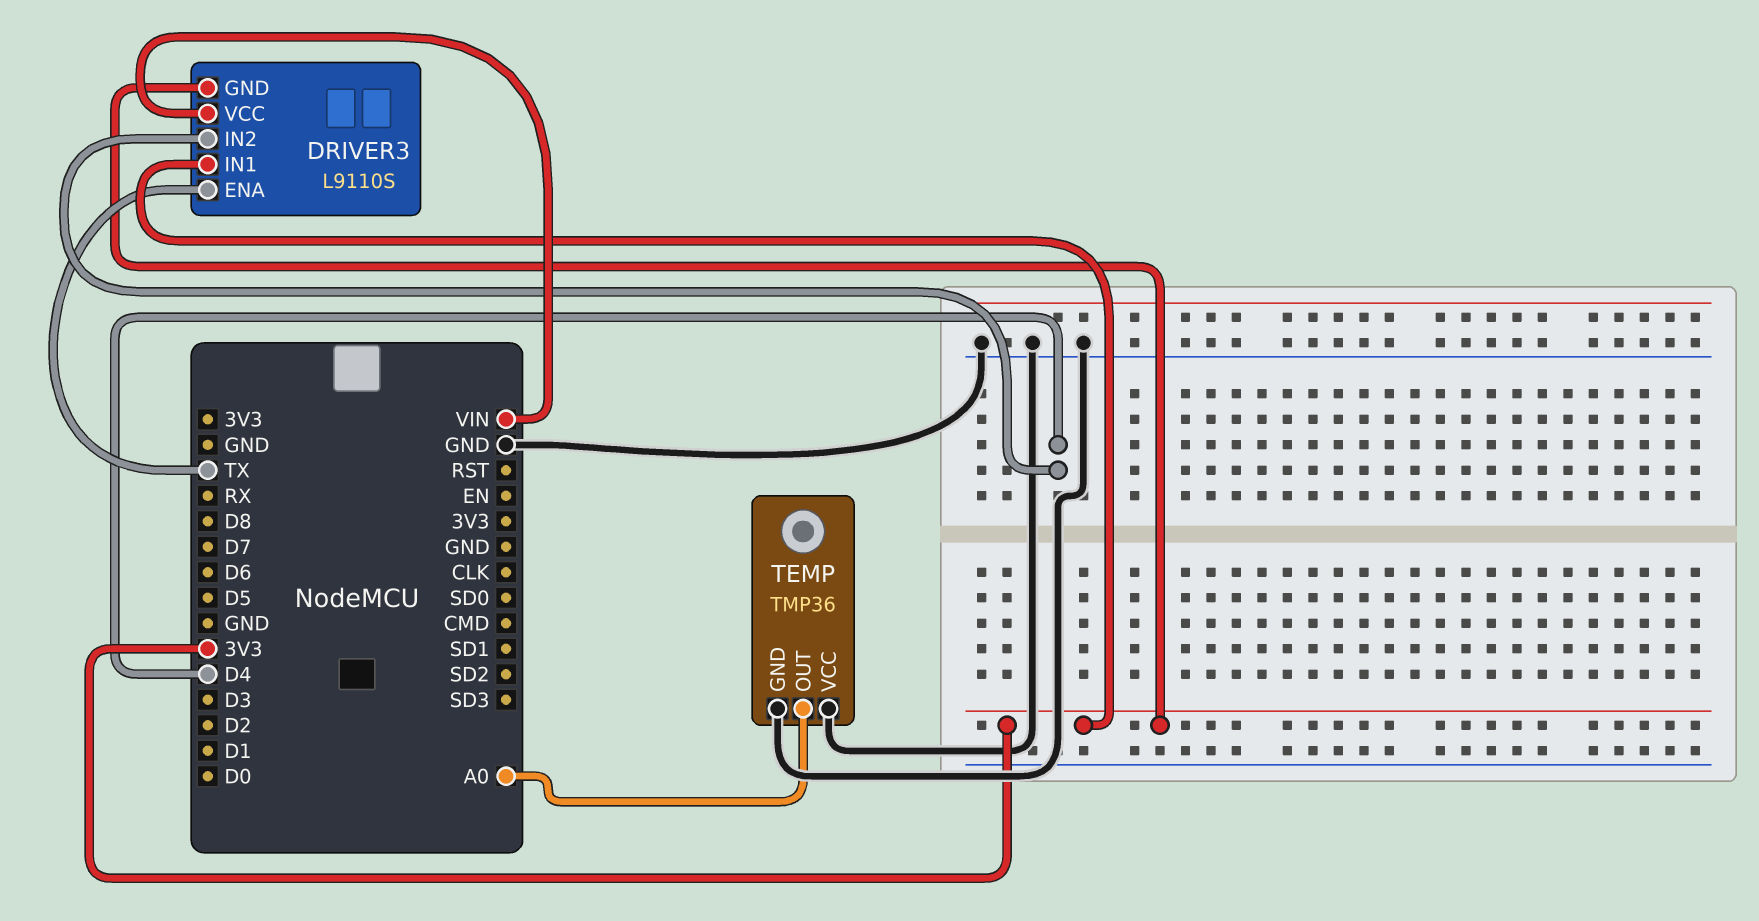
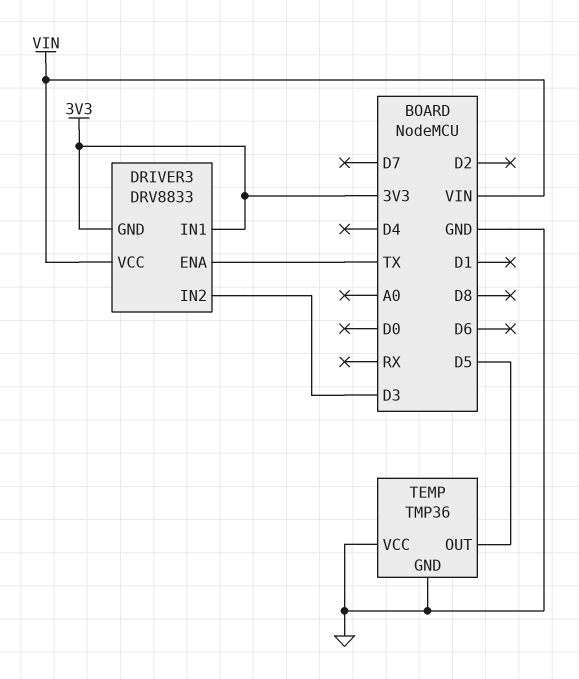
DRIVER3: L9110S -> DRV8833
DRIVER3 pin IN2: D4 -> D3
TEMP pin OUT: A0 -> D5

